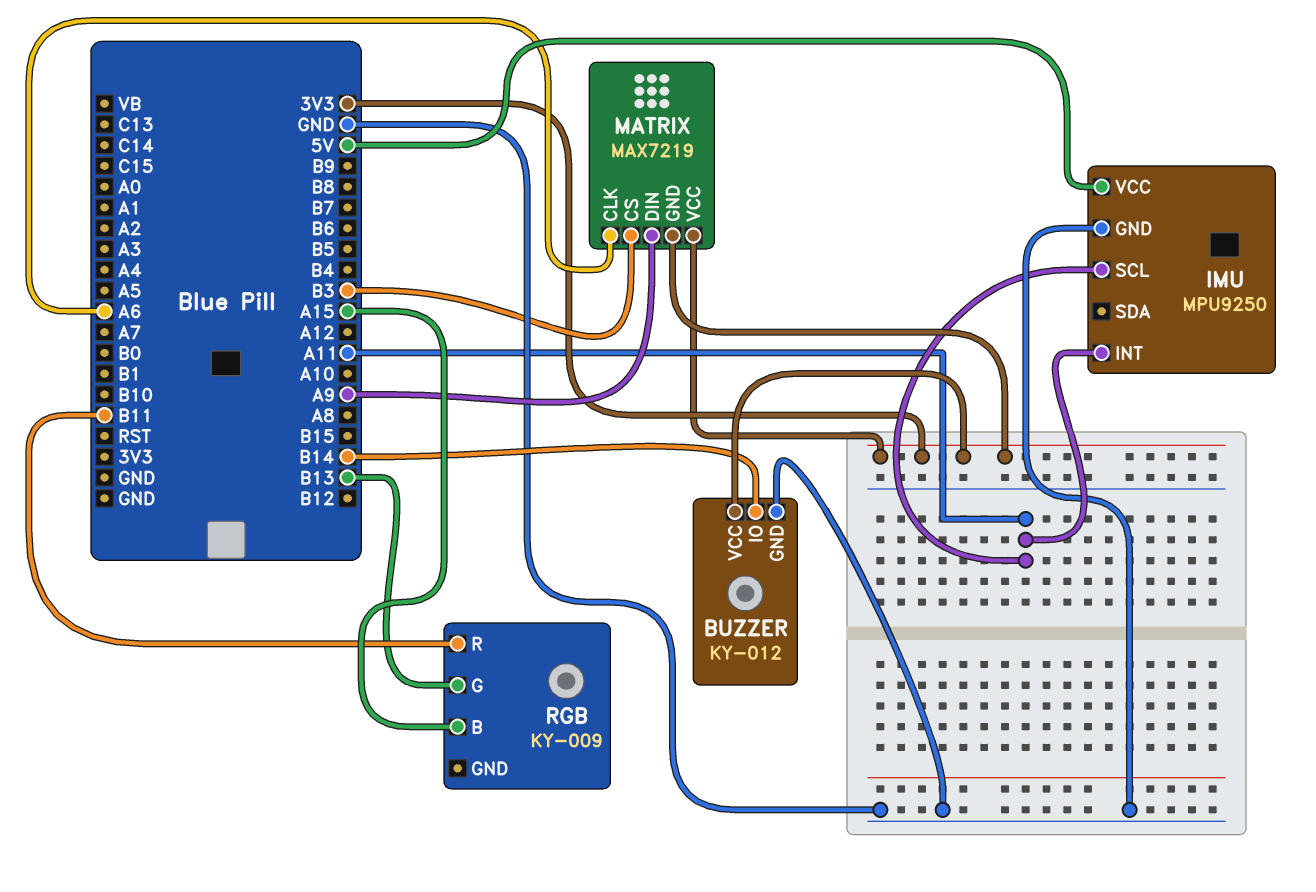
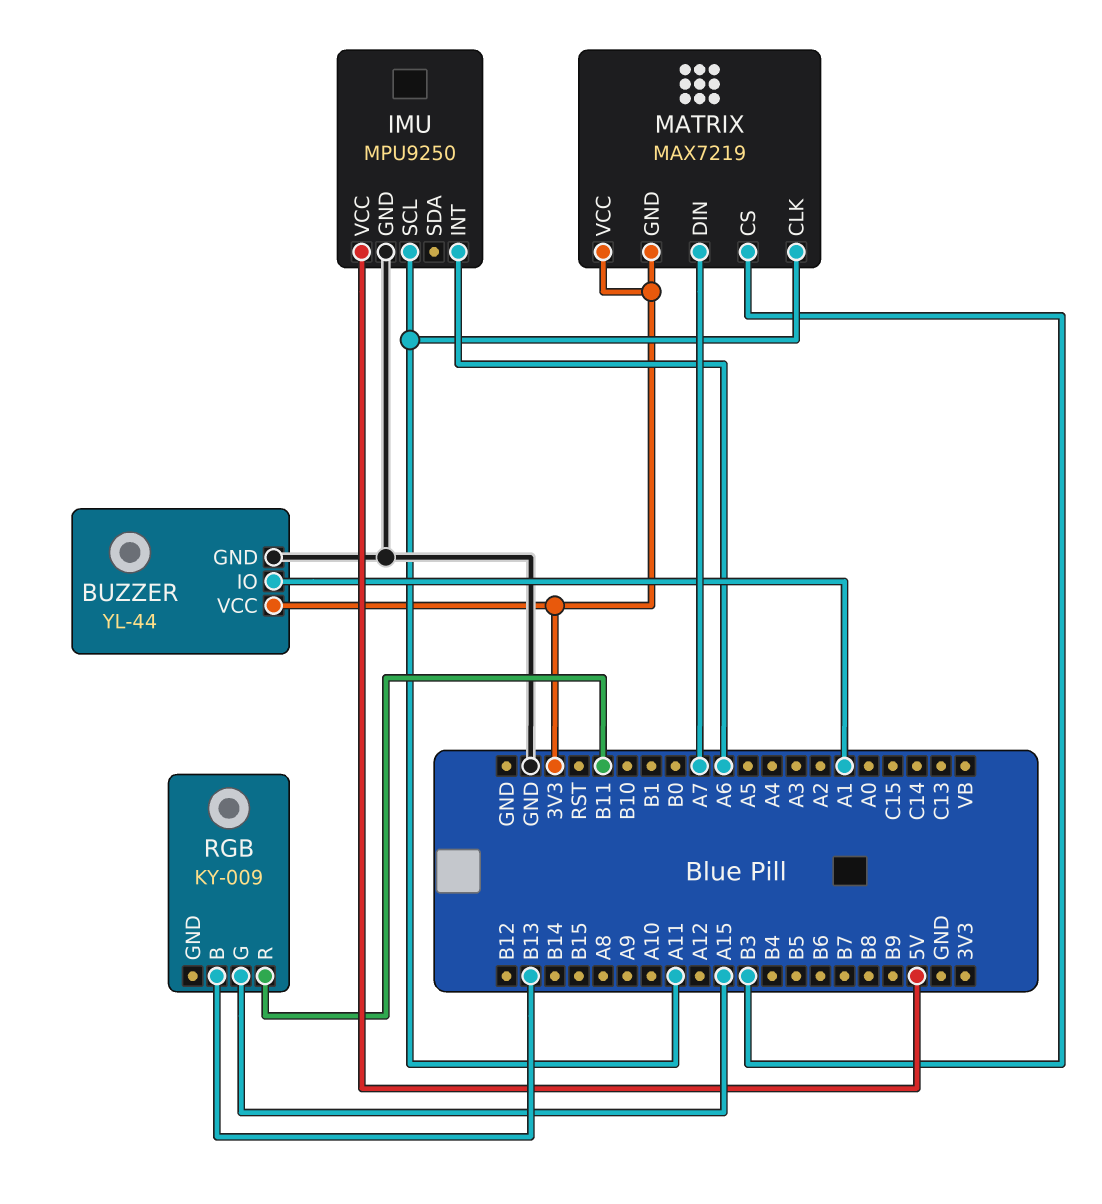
BUZZER: KY-012 -> YL-44
BUZZER pin IO: B14 -> A1
IMU pin INT: A11 -> A6
MATRIX pin CLK: A6 -> A11
MATRIX pin DIN: A9 -> A7
RGB pin B: A15 -> B13
RGB pin G: B13 -> A15

